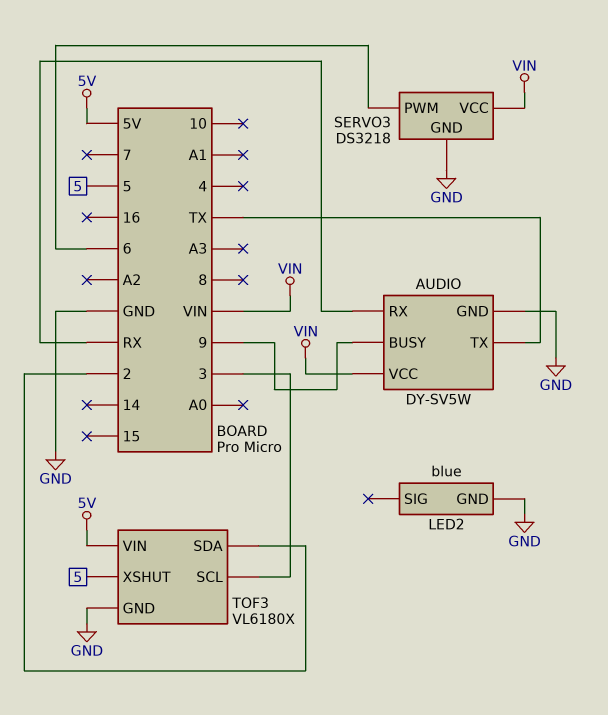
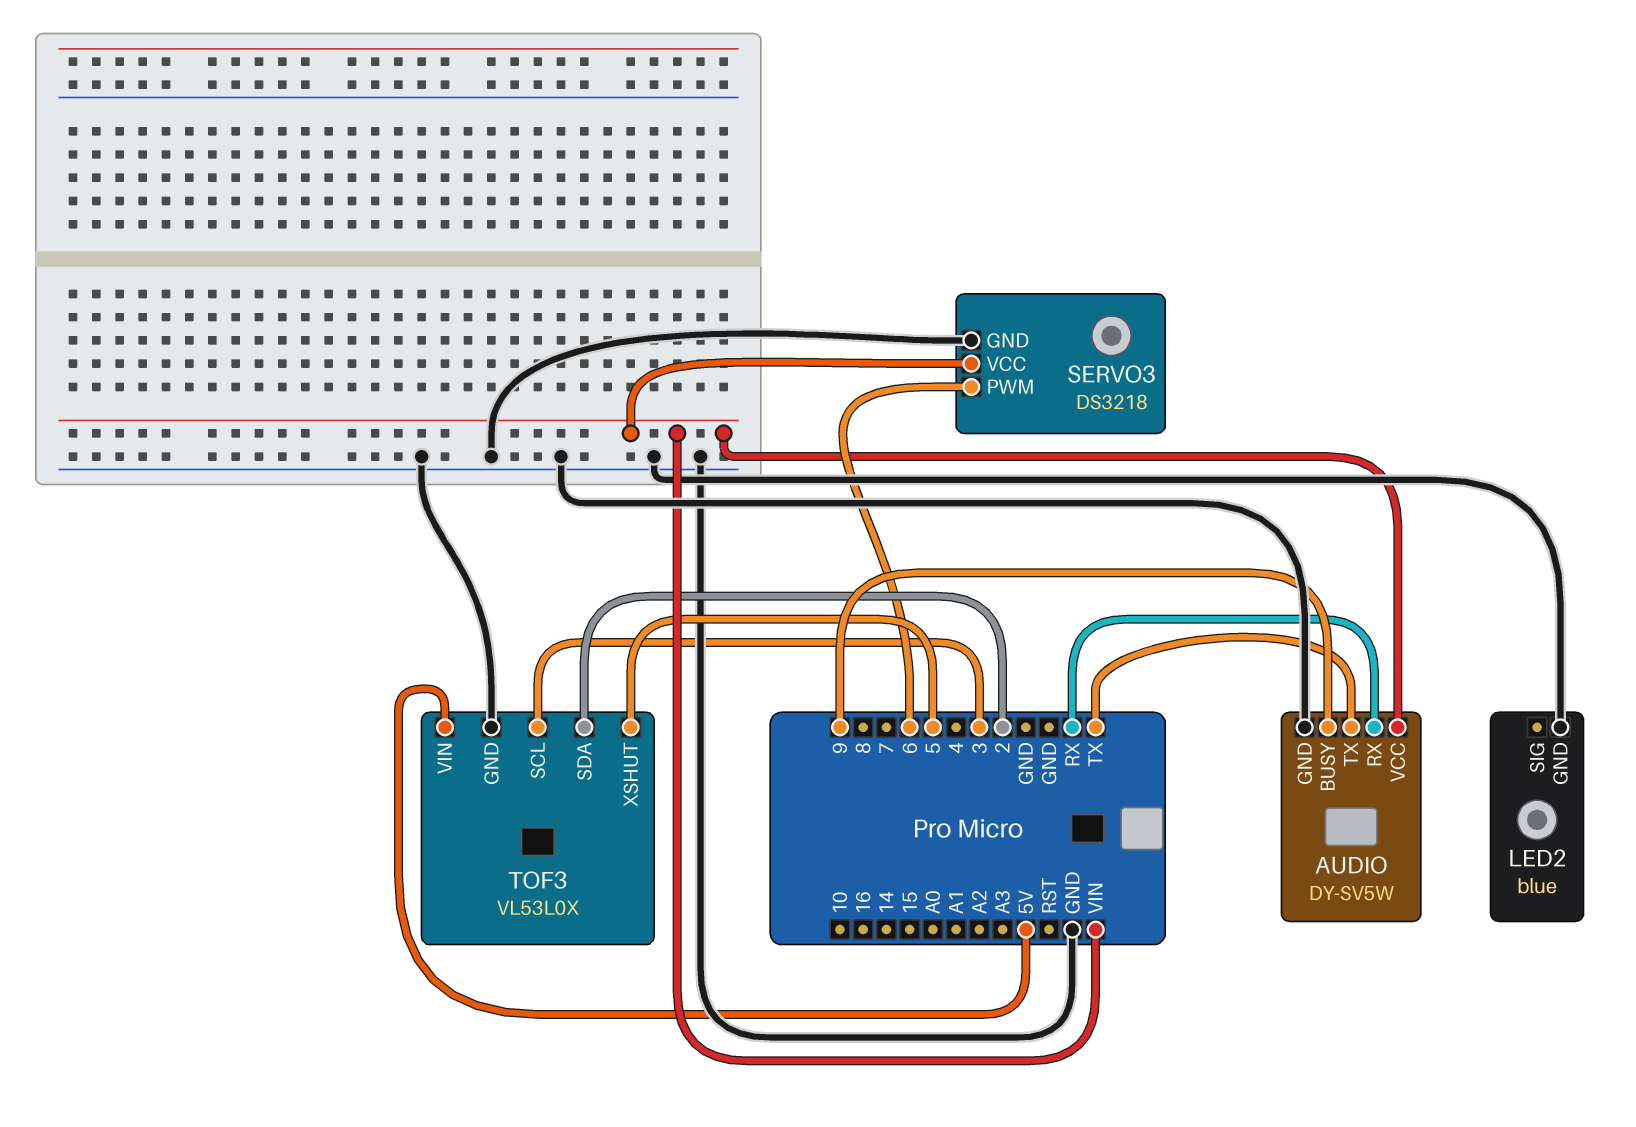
TOF3: VL6180X -> VL53L0X

